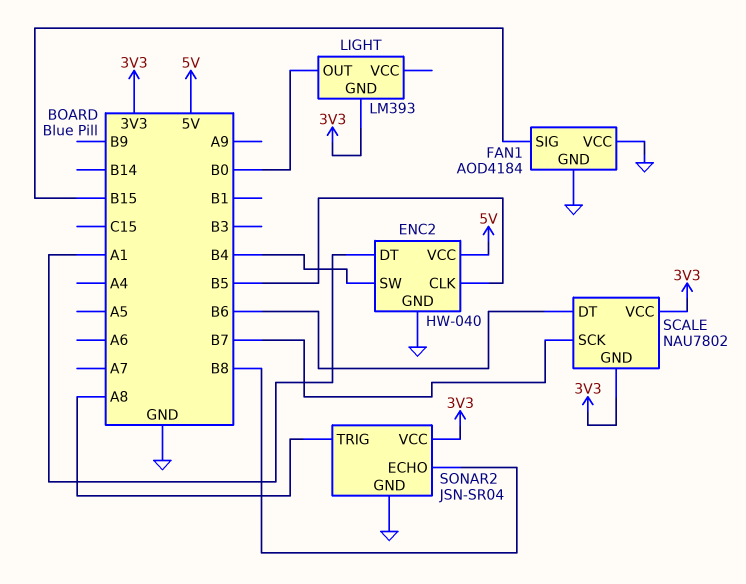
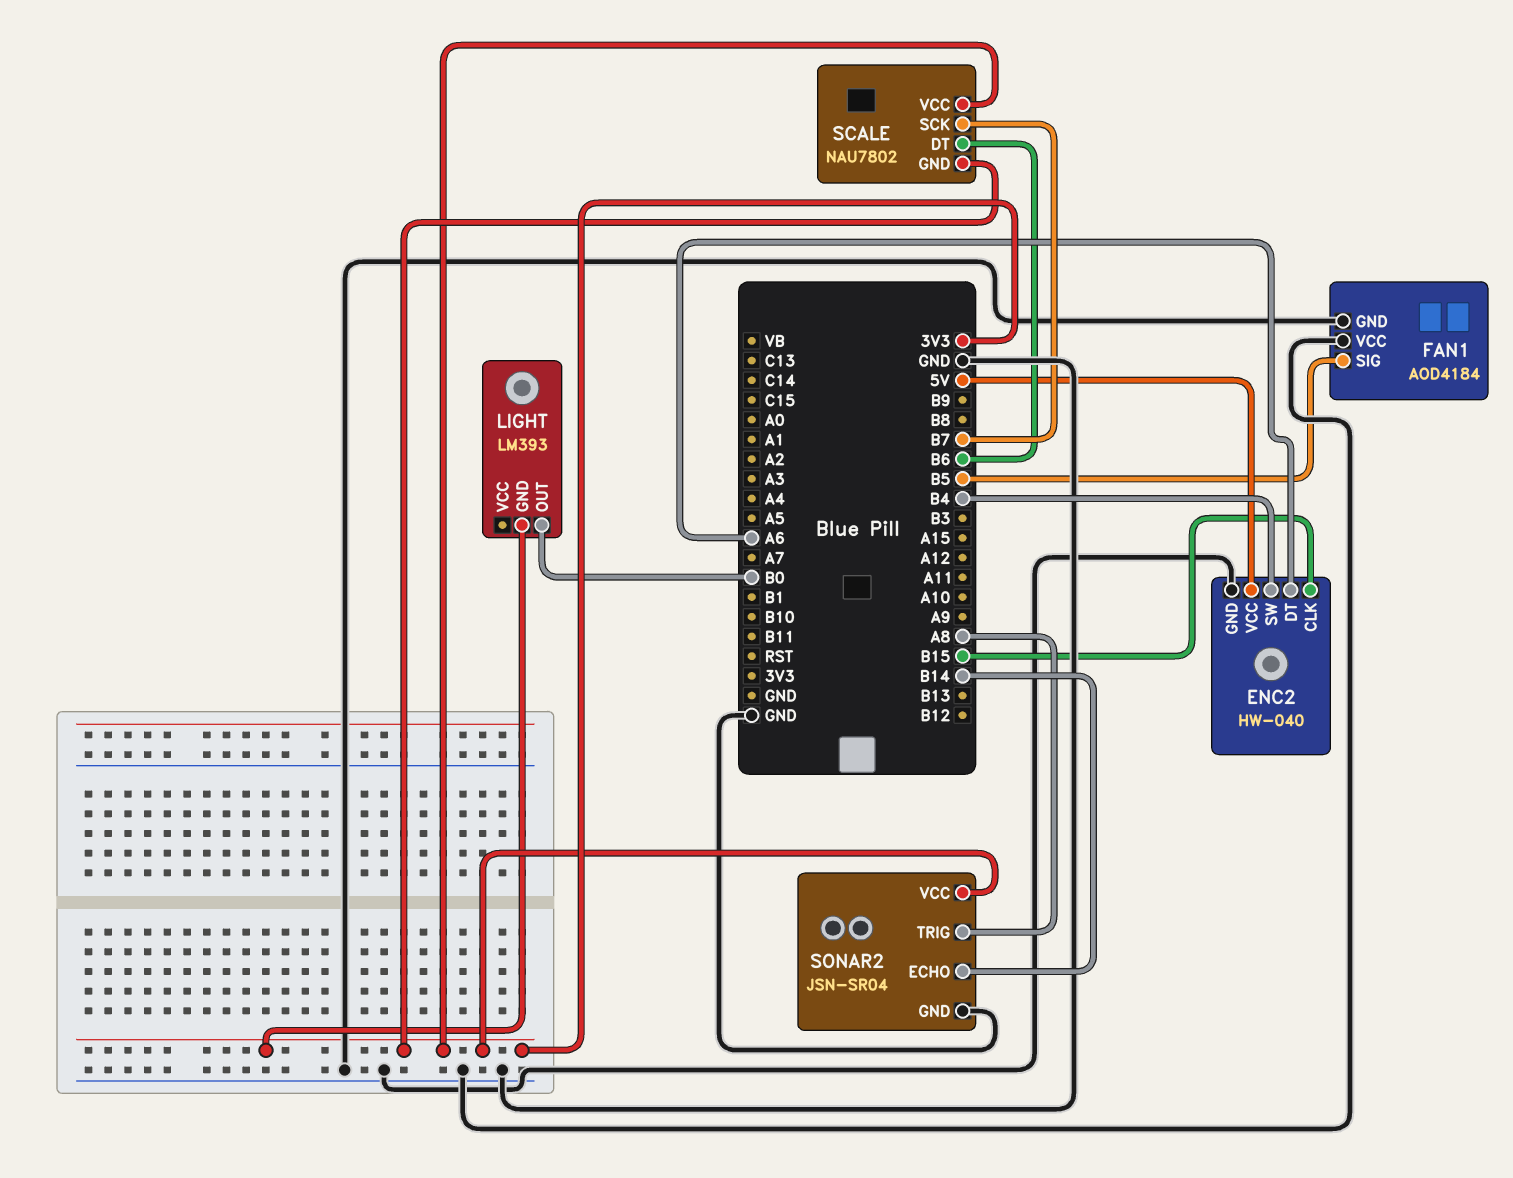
ENC2 pin CLK: B5 -> B15
ENC2 pin DT: A1 -> A6
FAN1 pin SIG: B15 -> B5
SONAR2 pin ECHO: B8 -> B14

